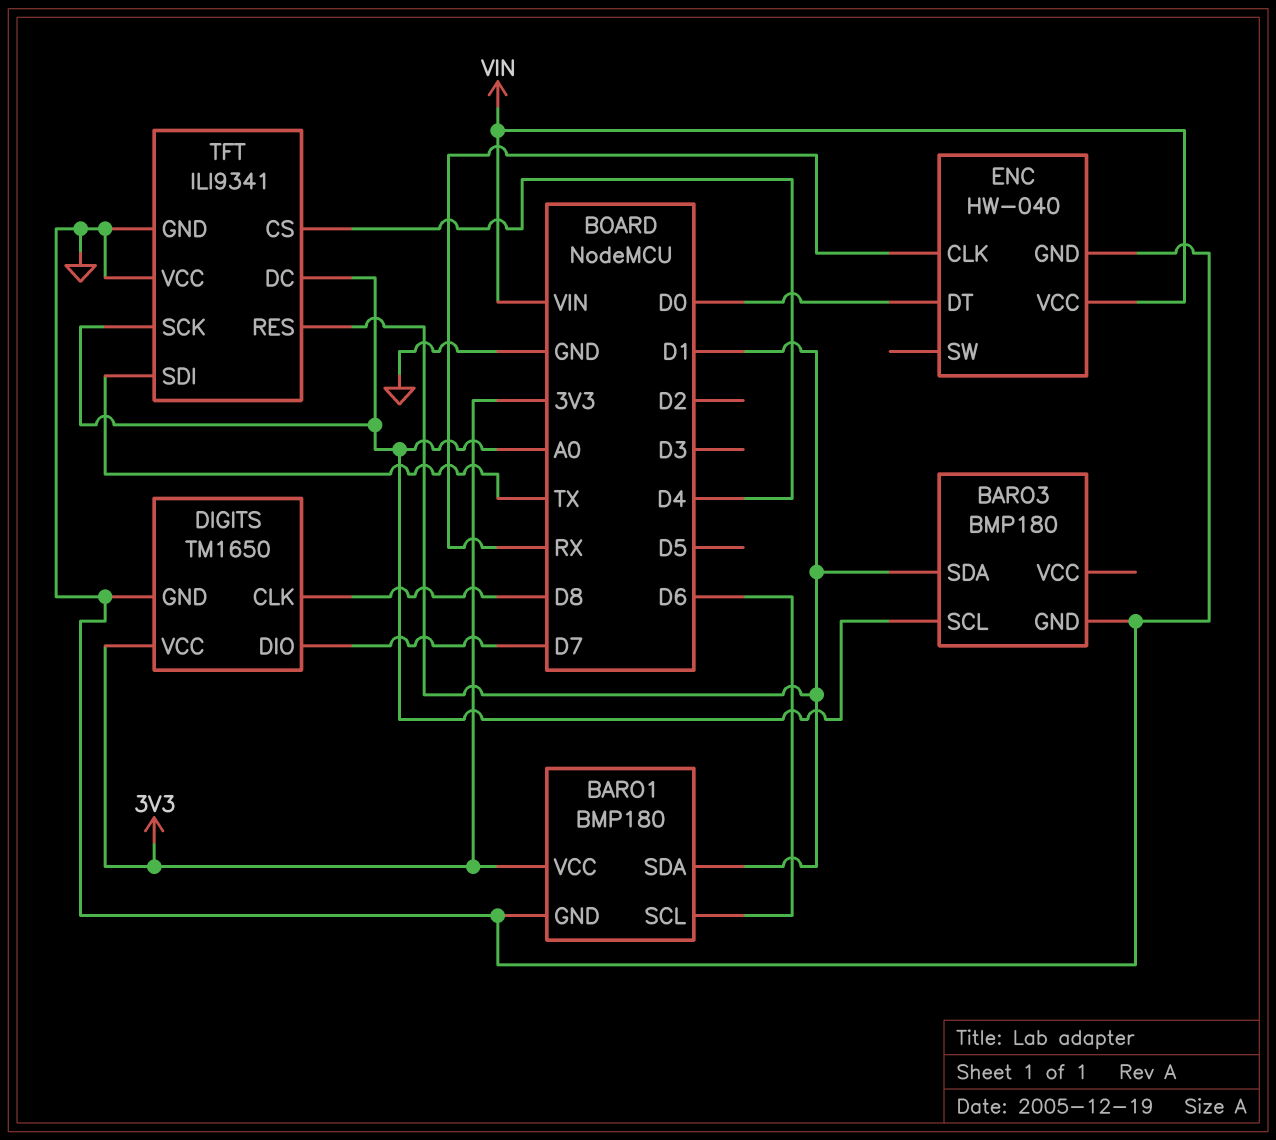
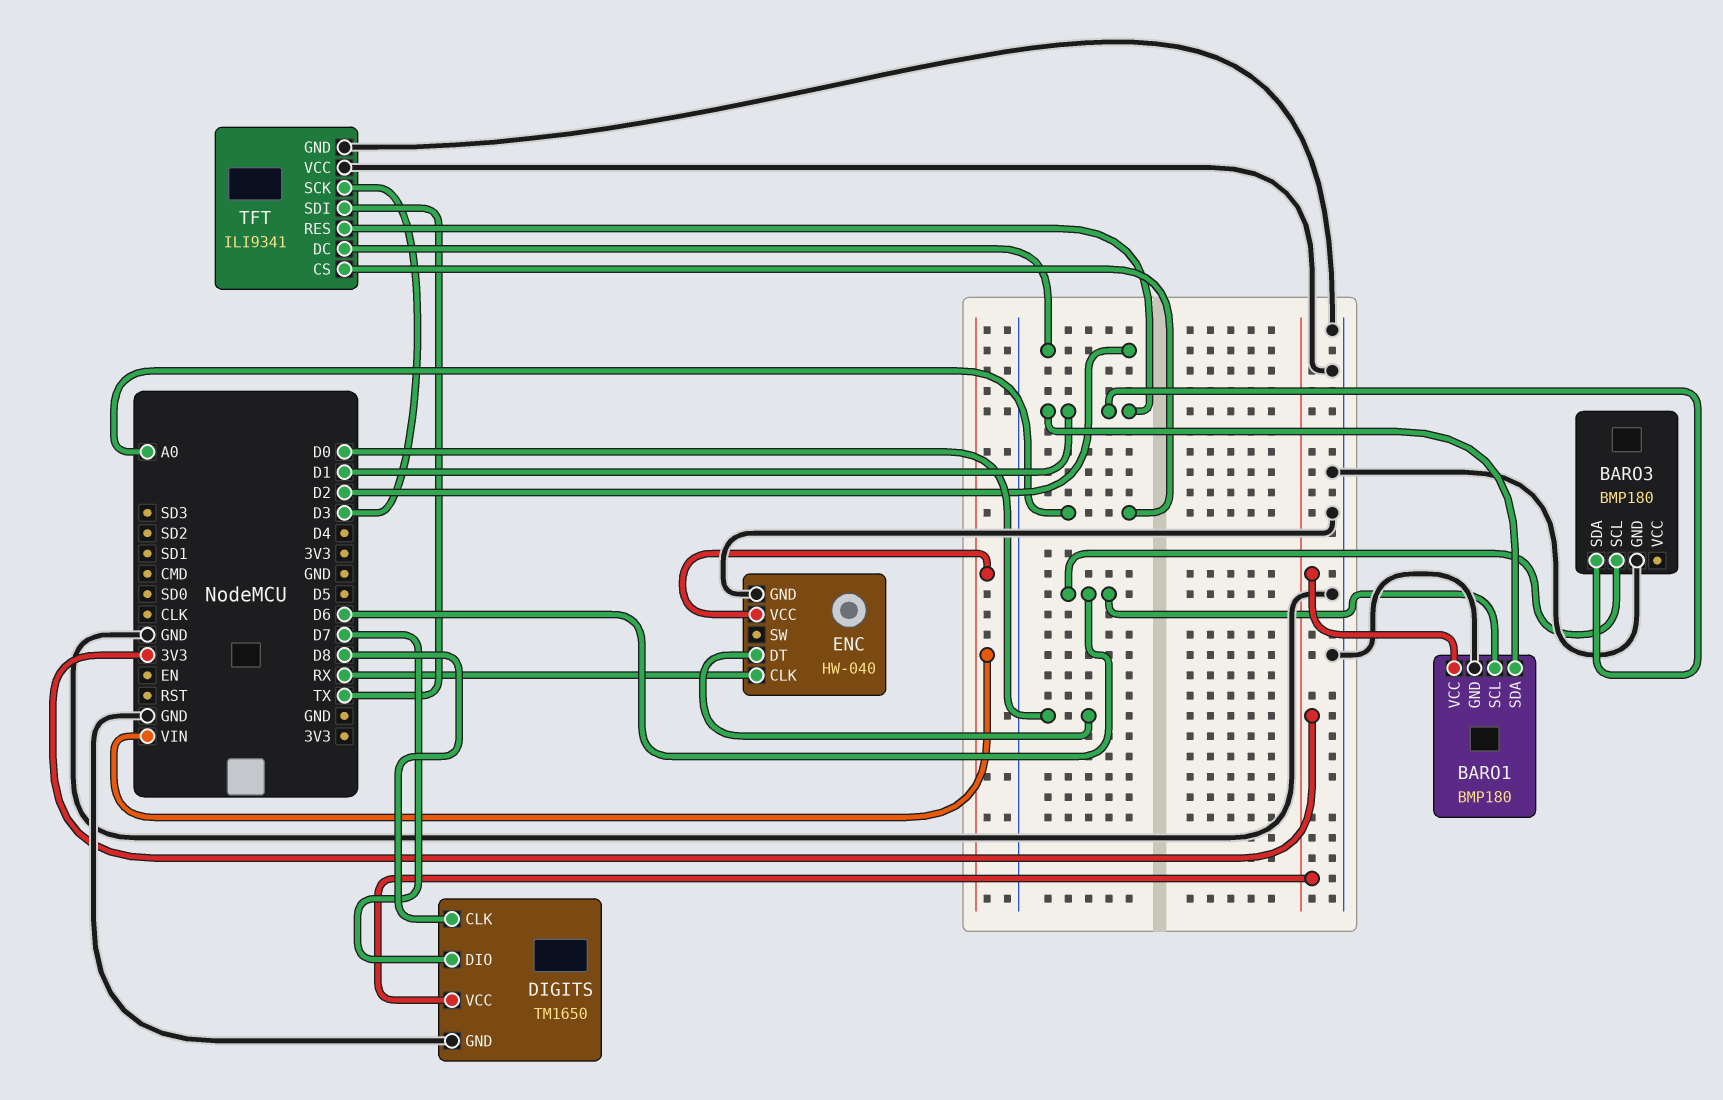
BARO3 pin SCL: A0 -> D6
TFT pin CS: D4 -> A0
TFT pin DC: A0 -> D2
TFT pin SCK: A0 -> D3

